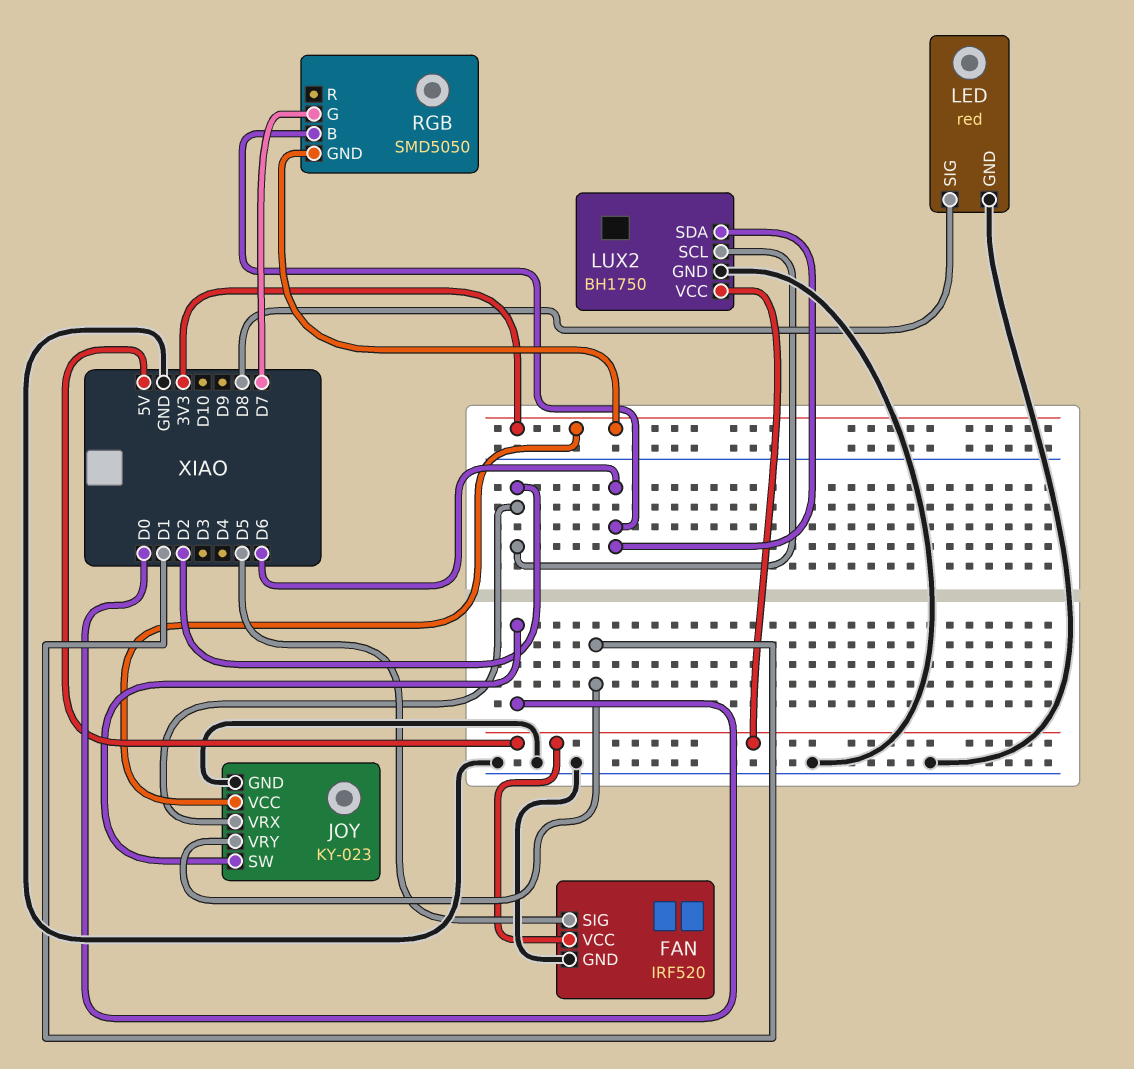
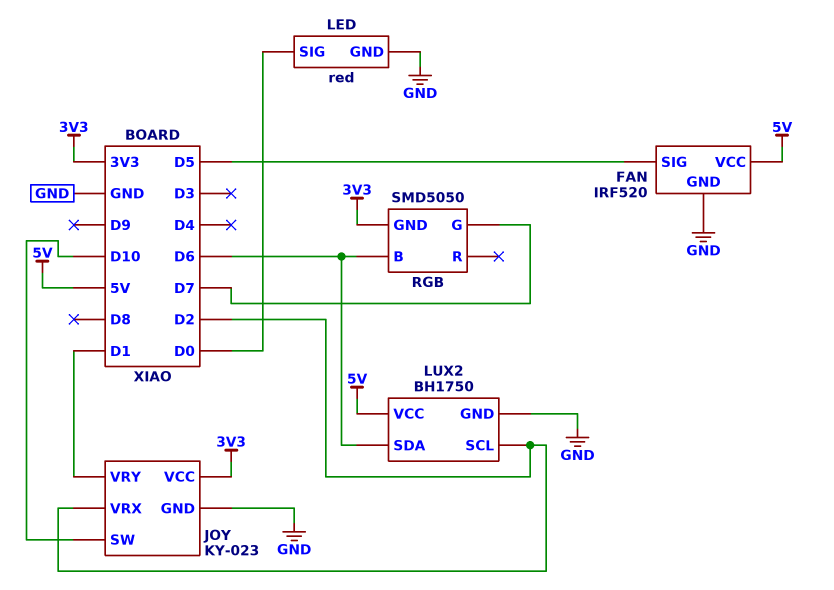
JOY pin SW: D0 -> D10
LED pin SIG: D8 -> D0

